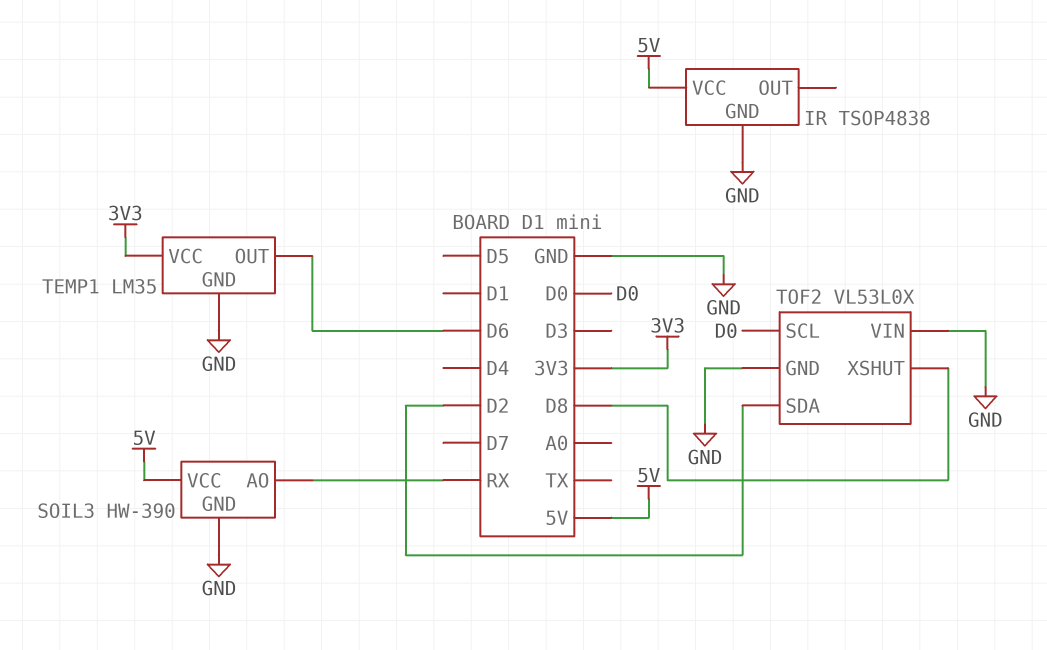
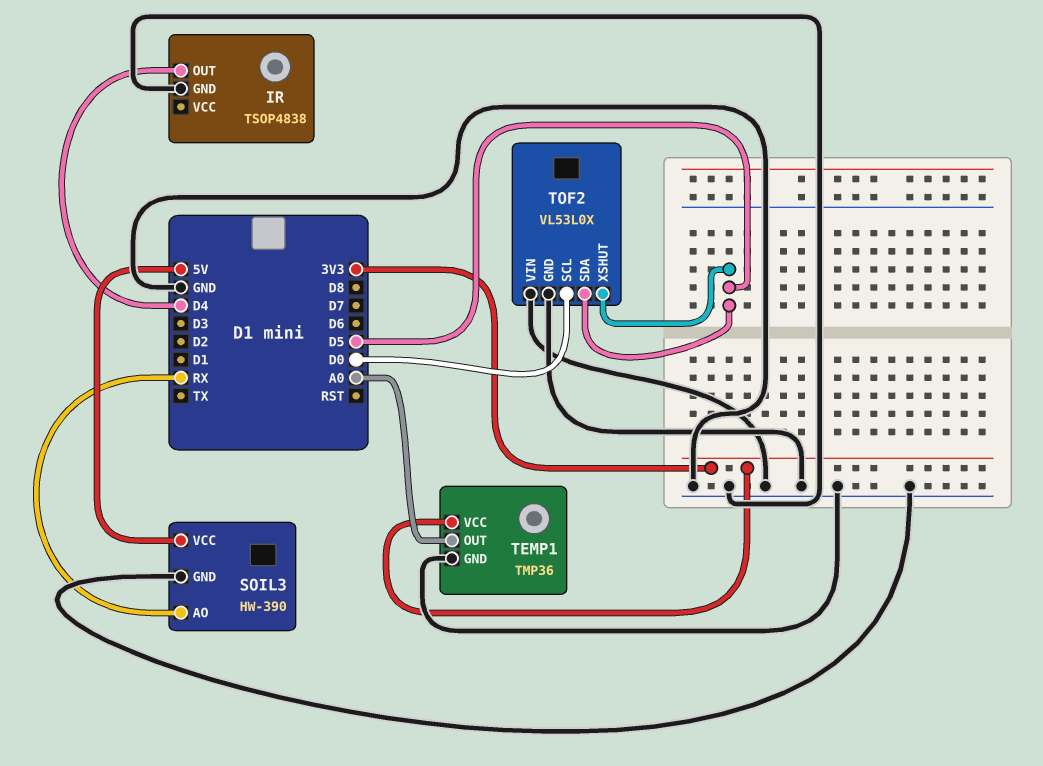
IR pin OUT: none -> D4
IR pin VCC: 5V -> none
TEMP1: LM35 -> TMP36
TEMP1 pin OUT: D6 -> A0
TOF2 pin SDA: D2 -> D5
TOF2 pin XSHUT: D8 -> D5

